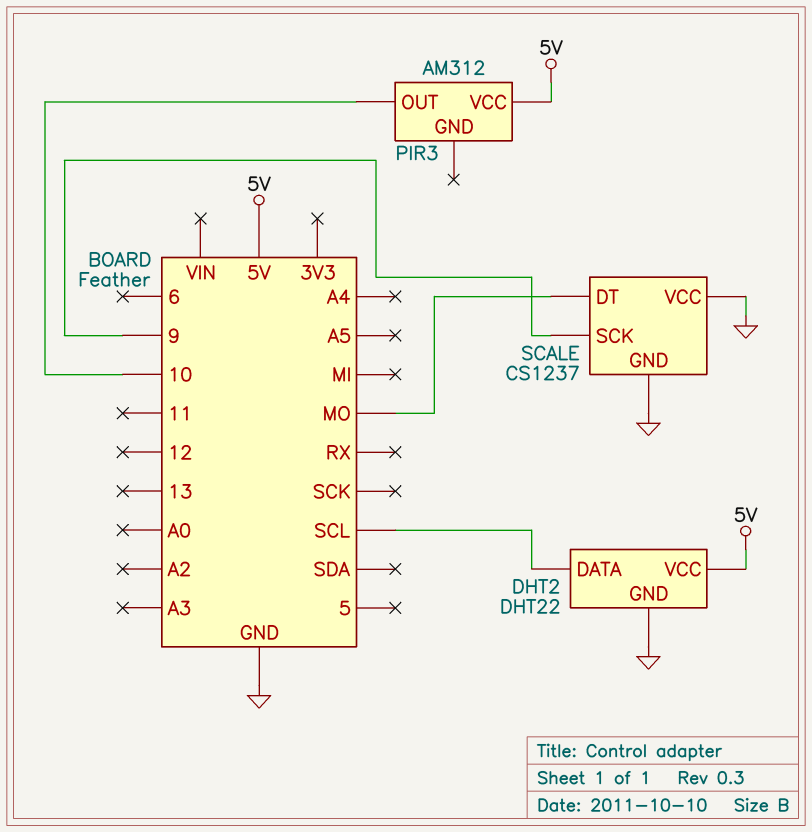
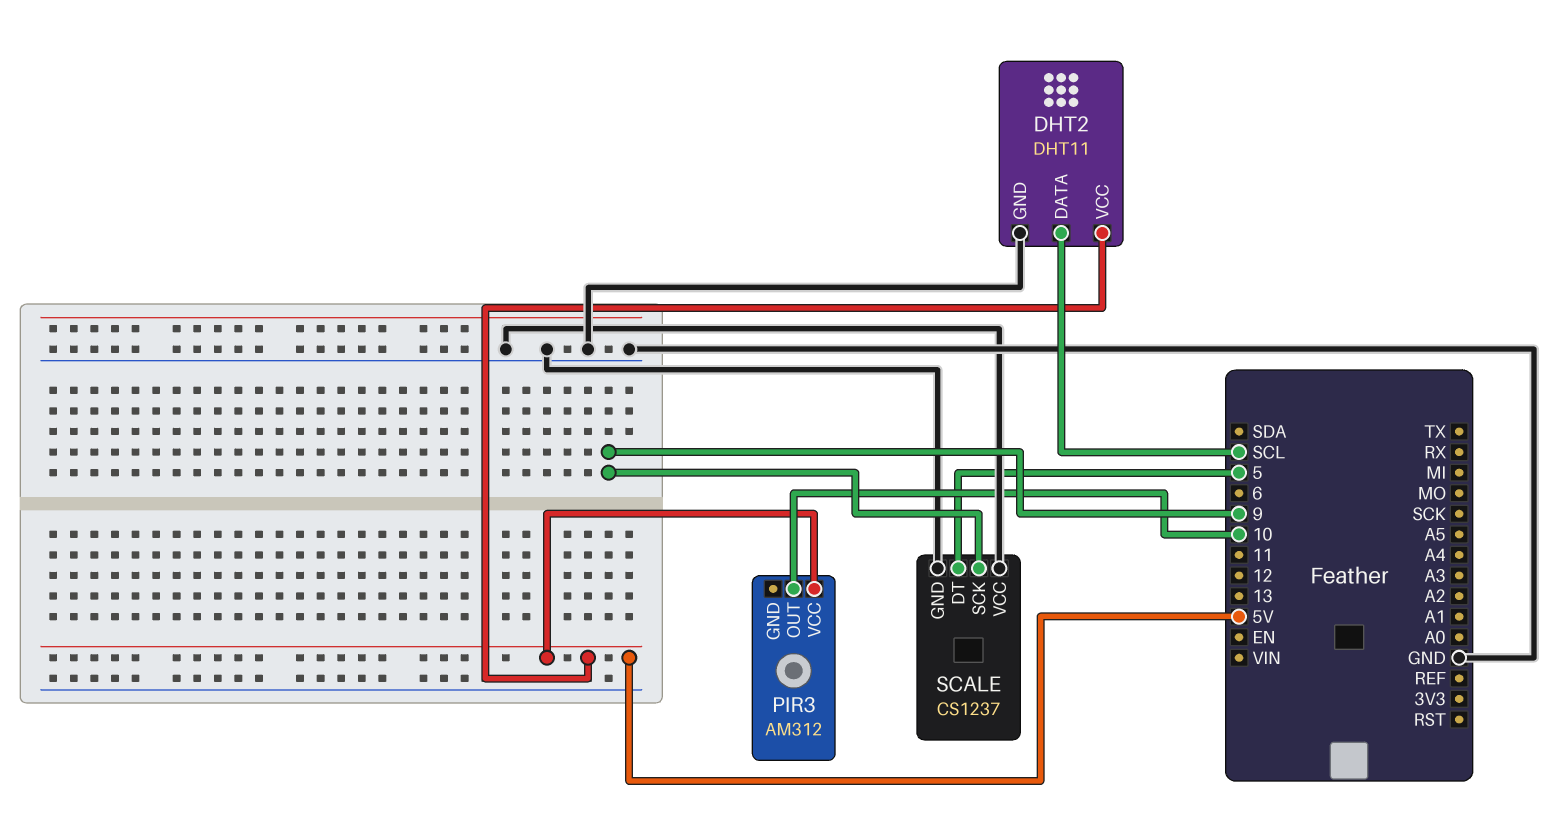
DHT2: DHT22 -> DHT11
SCALE pin DT: MO -> 5

